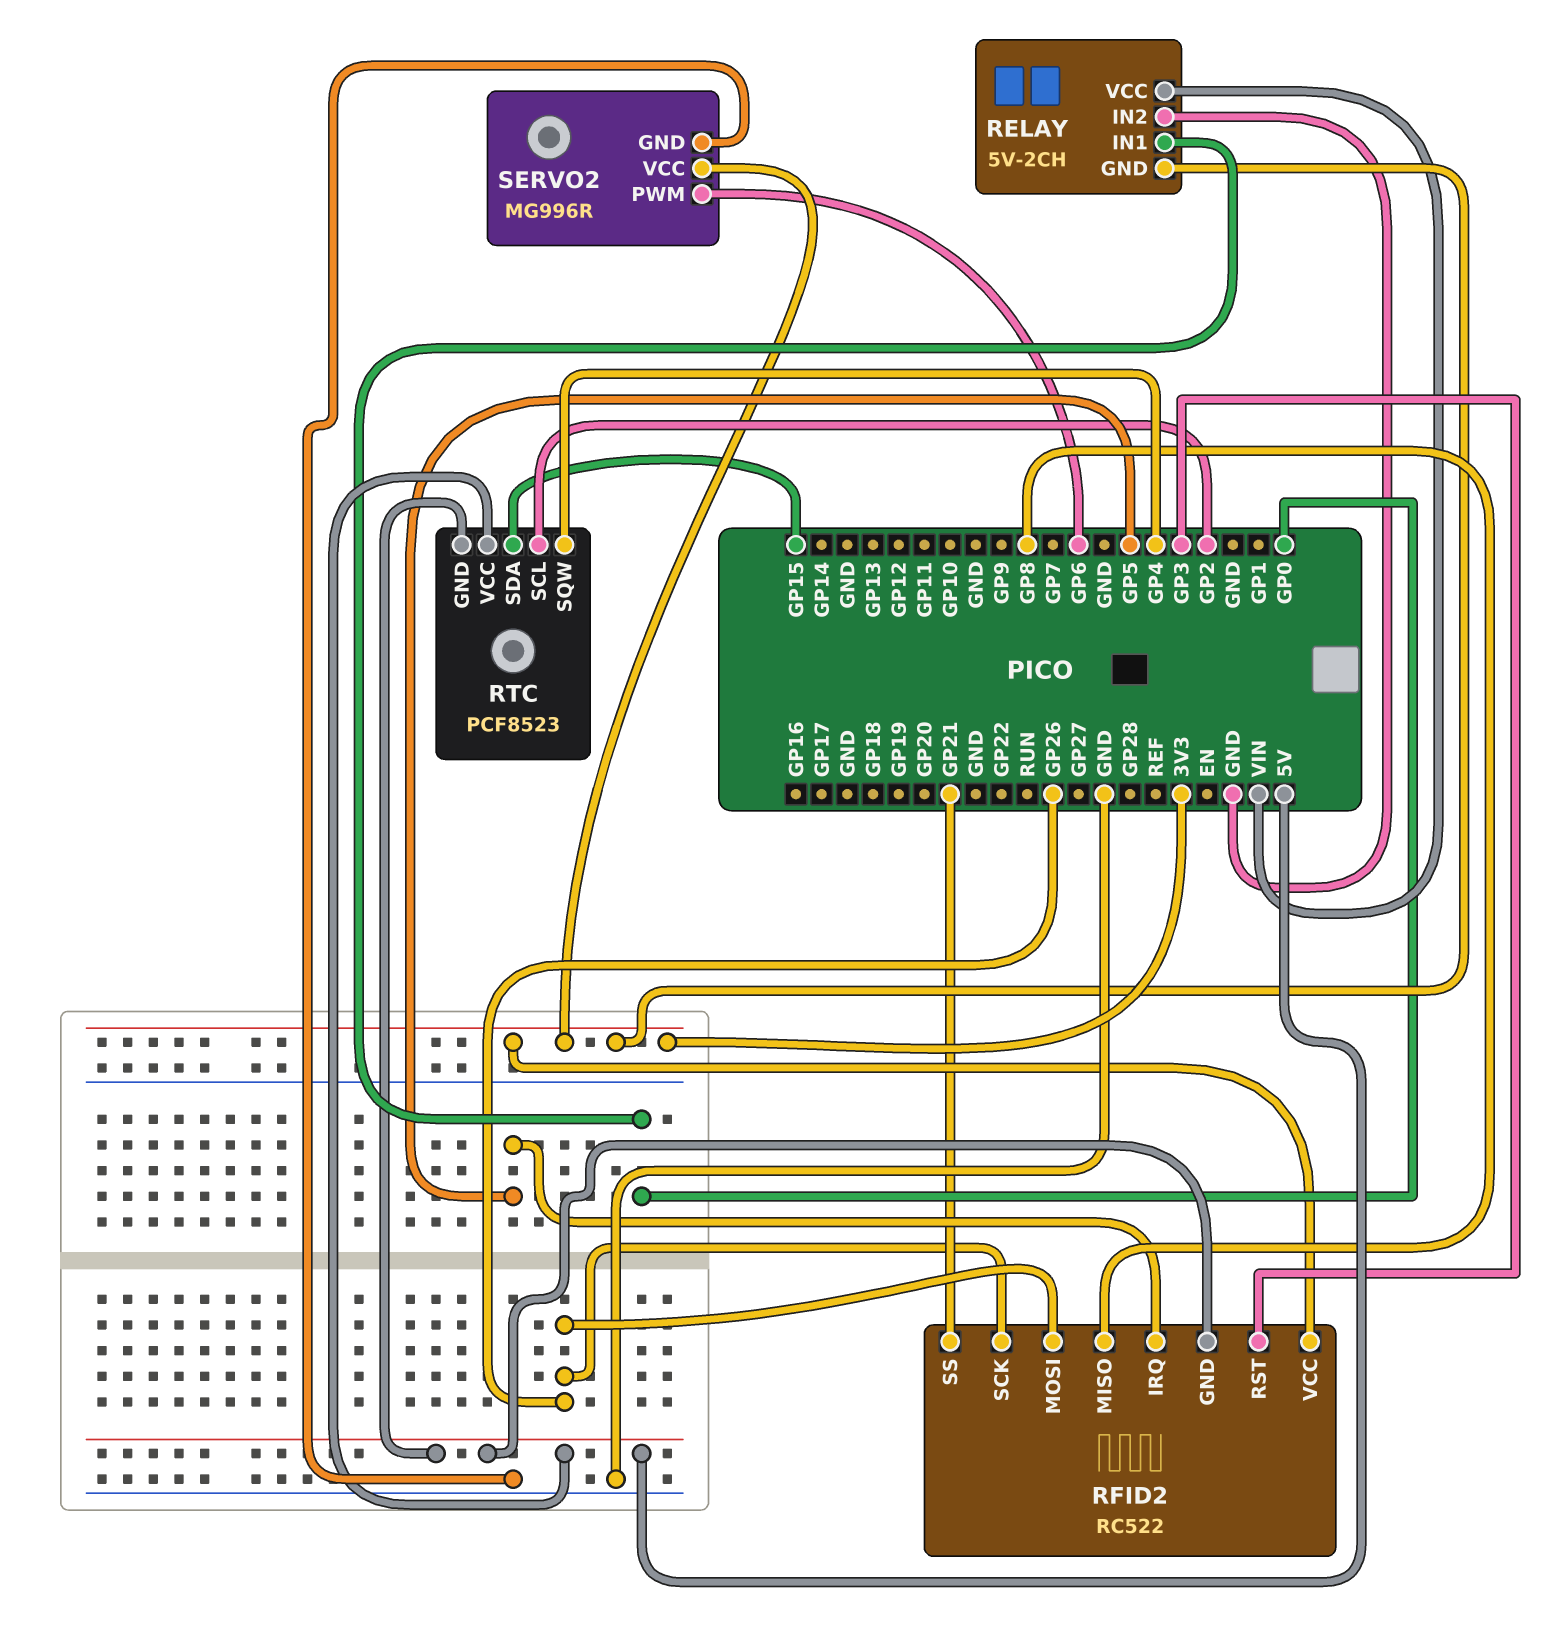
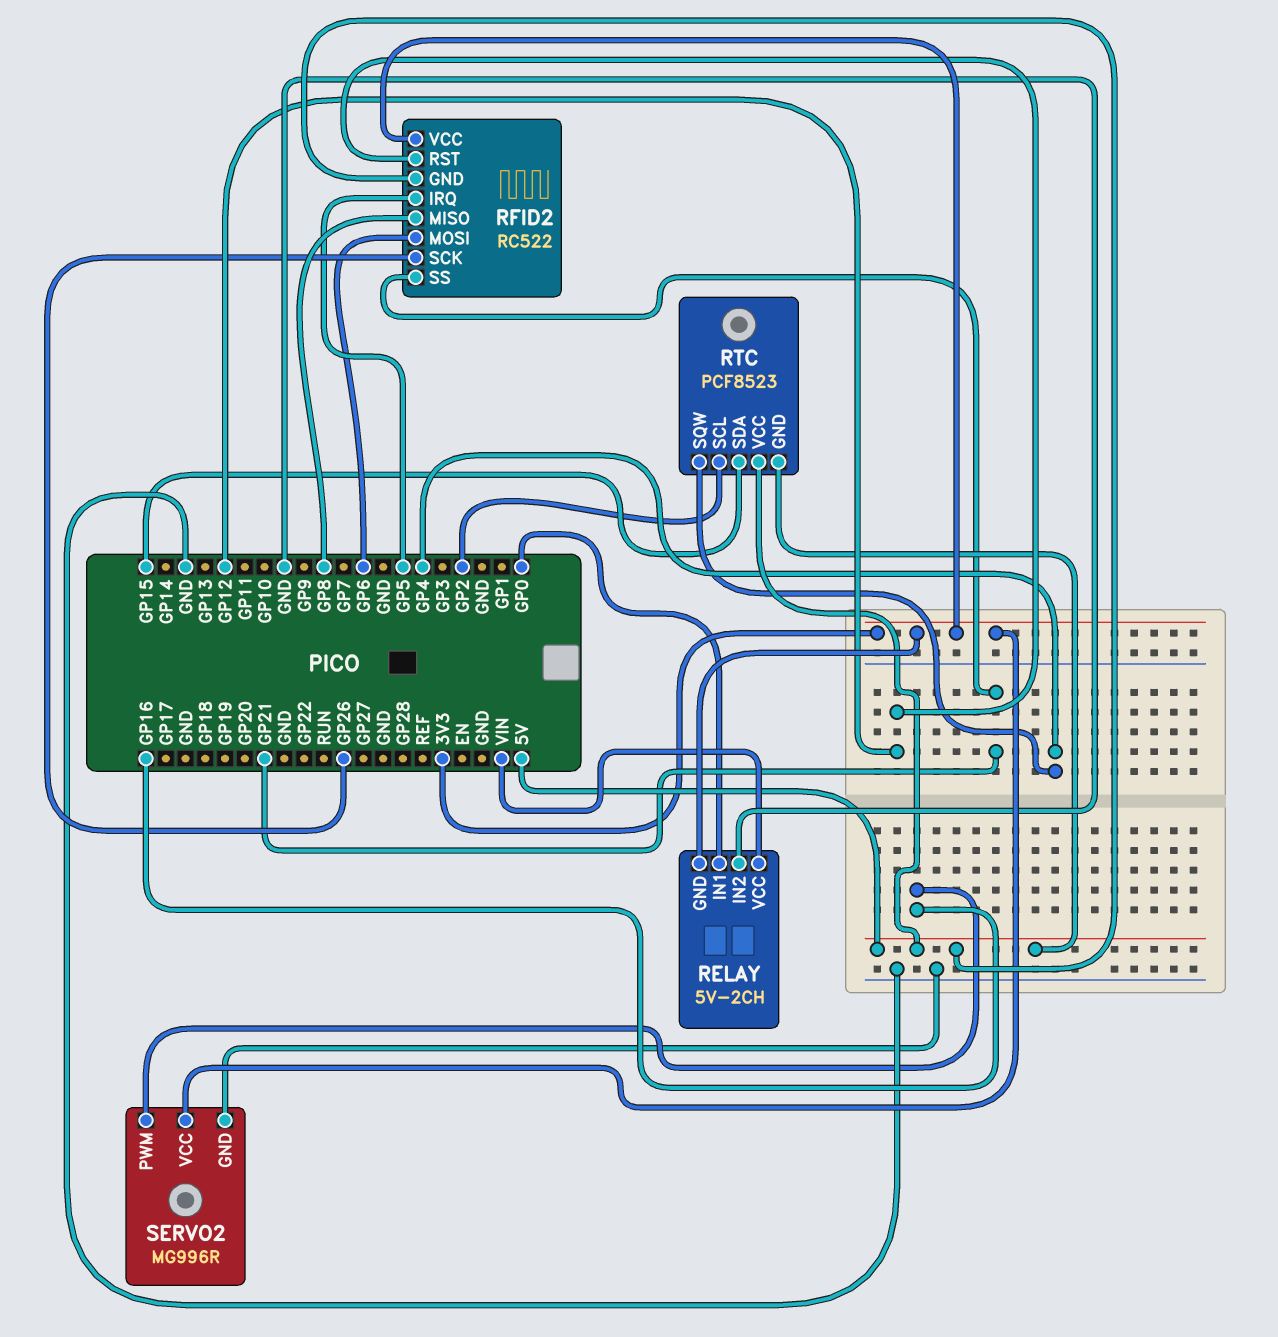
RFID2 pin MOSI: GP26 -> GP6
RFID2 pin RST: GP3 -> GP12
SERVO2 pin PWM: GP6 -> GP16

